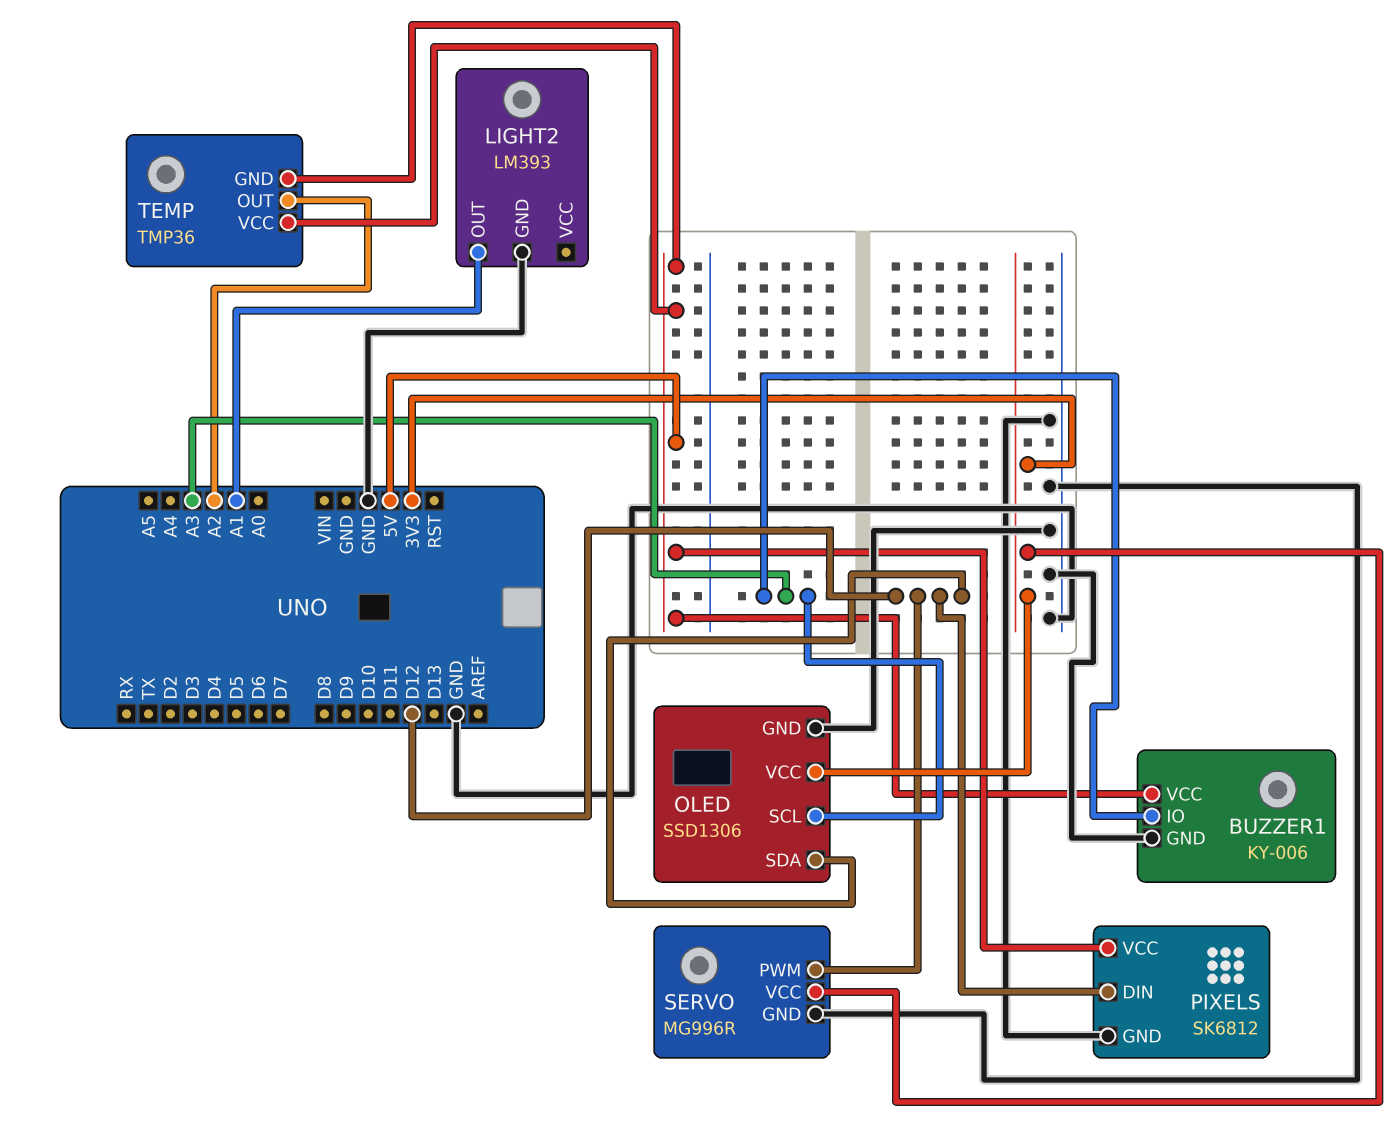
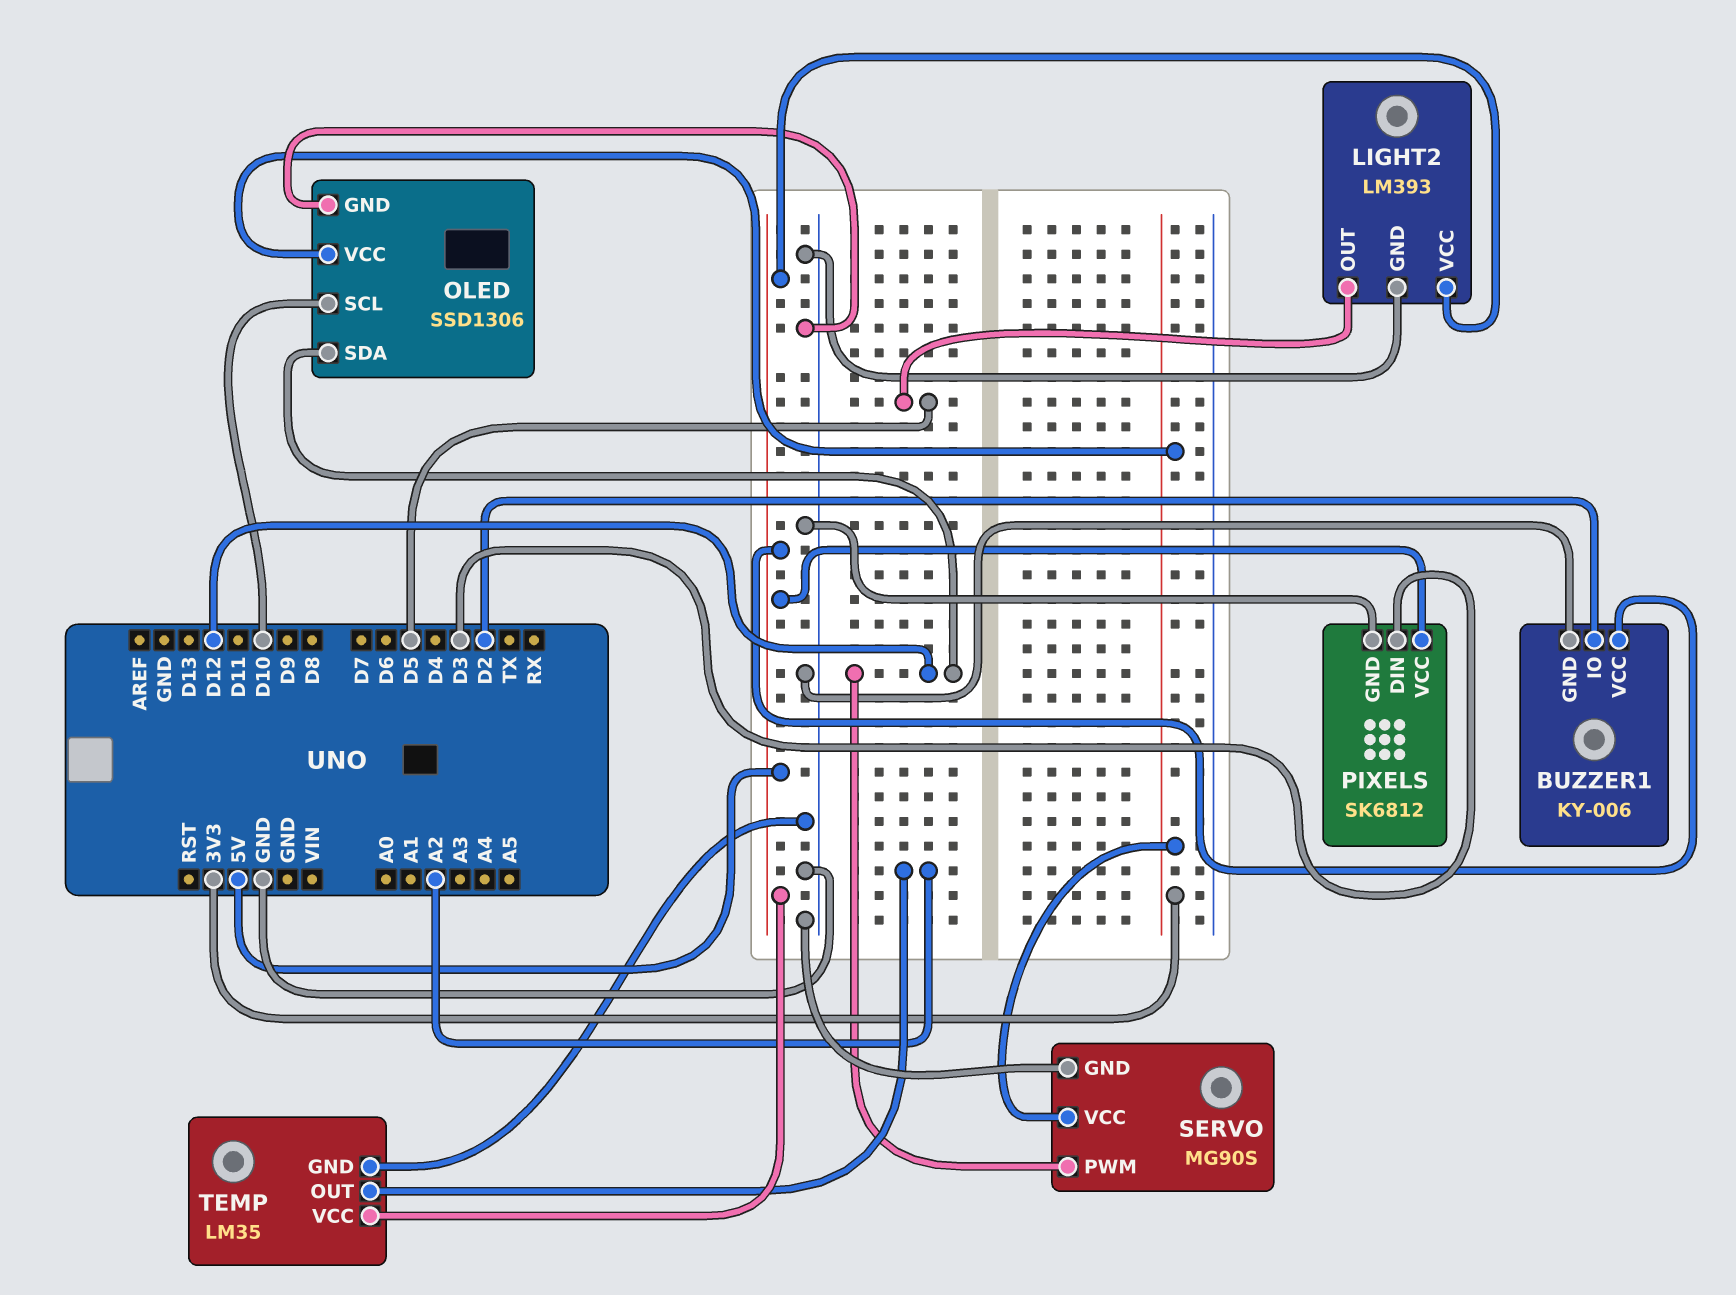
BUZZER1 pin IO: A3 -> D2
LIGHT2 pin OUT: A1 -> D5
LIGHT2 pin VCC: none -> 5V
OLED pin SCL: A3 -> D10
PIXELS pin DIN: D12 -> D3
SERVO: MG996R -> MG90S
TEMP: TMP36 -> LM35
TEMP pin GND: 5V -> GND

